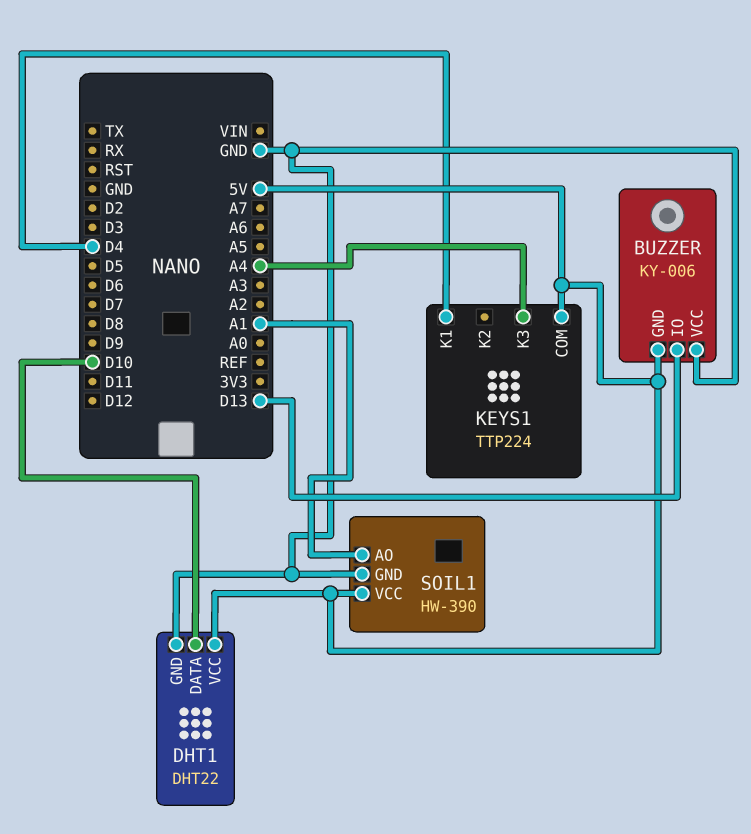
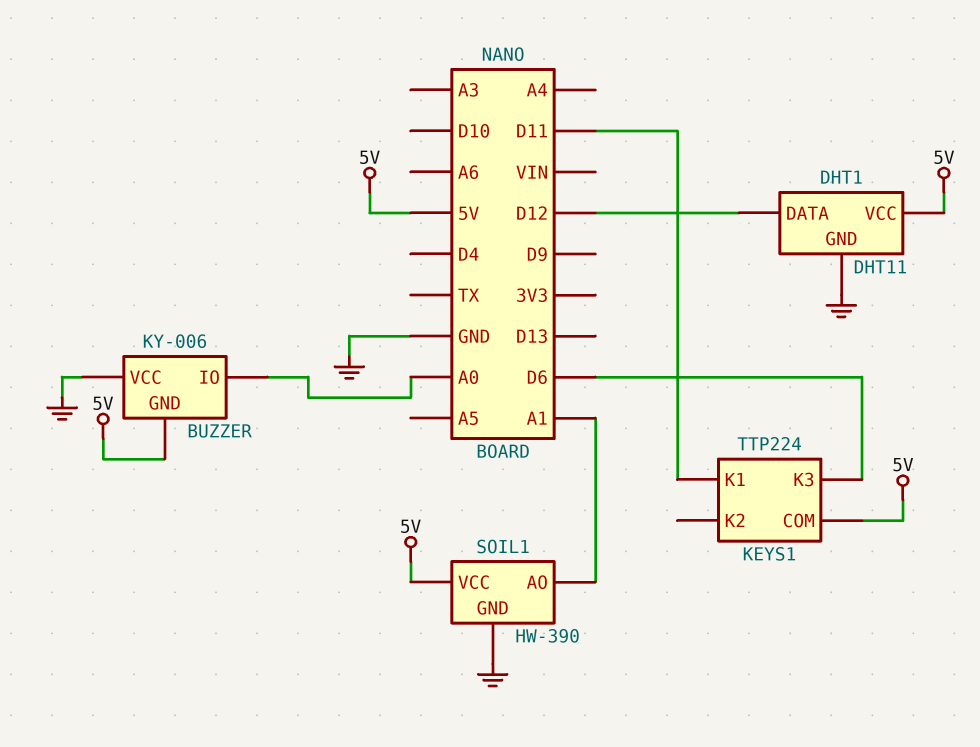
BUZZER pin IO: D13 -> A0
DHT1: DHT22 -> DHT11
DHT1 pin DATA: D10 -> D12
KEYS1 pin K1: D4 -> D11
KEYS1 pin K3: A4 -> D6

